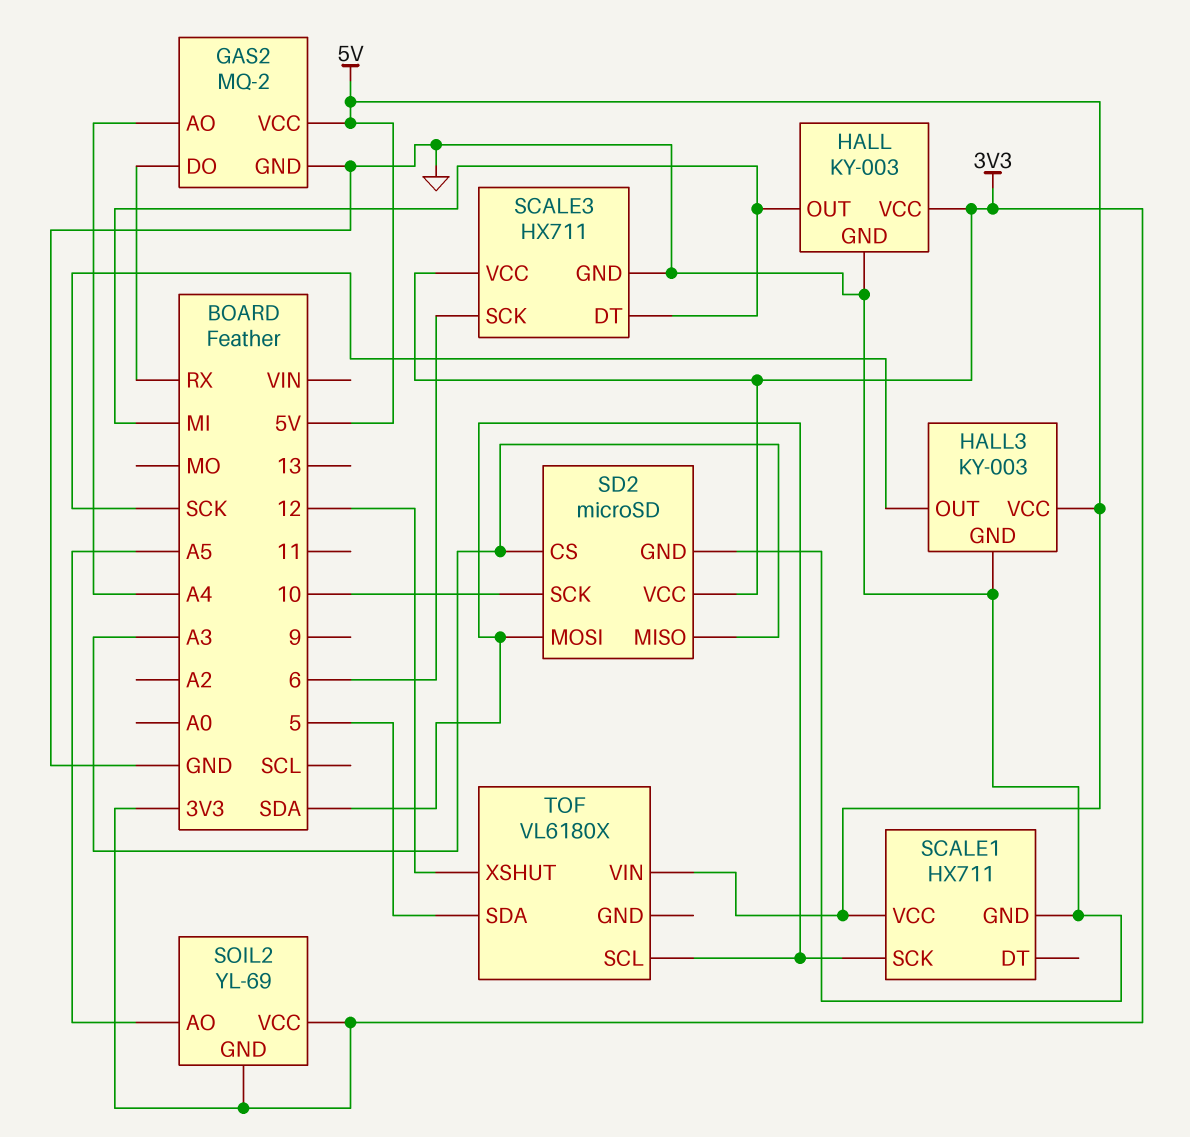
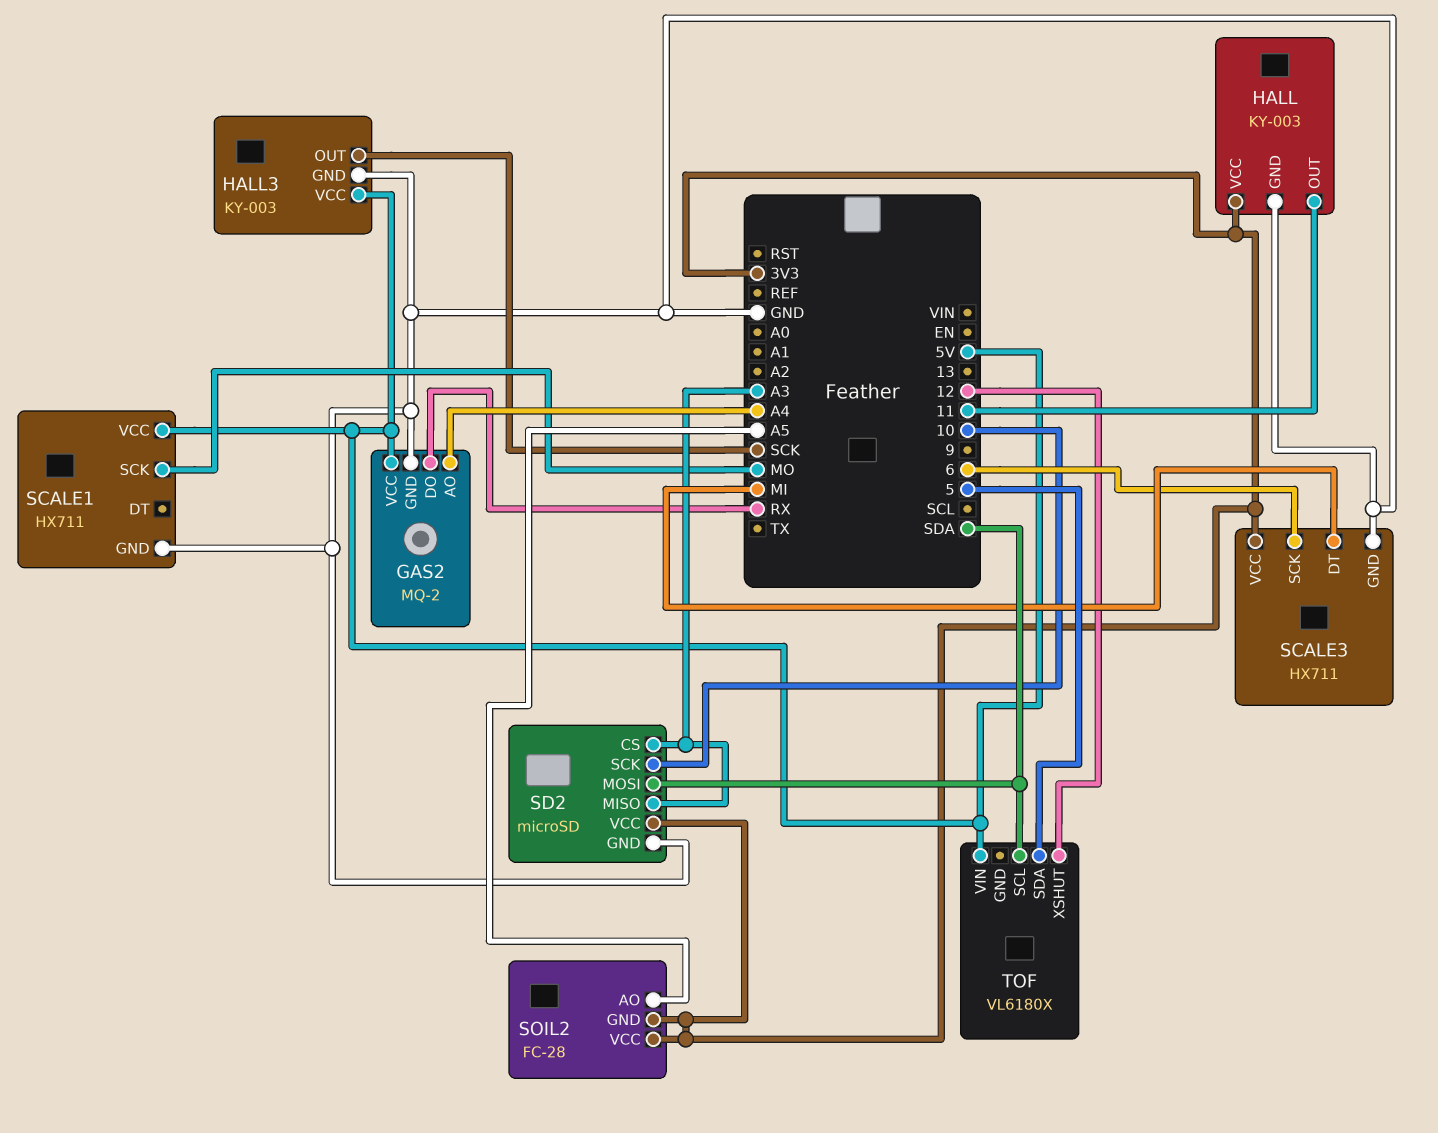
HALL pin OUT: MI -> 11
SCALE1 pin SCK: SDA -> MO
SOIL2: YL-69 -> FC-28

